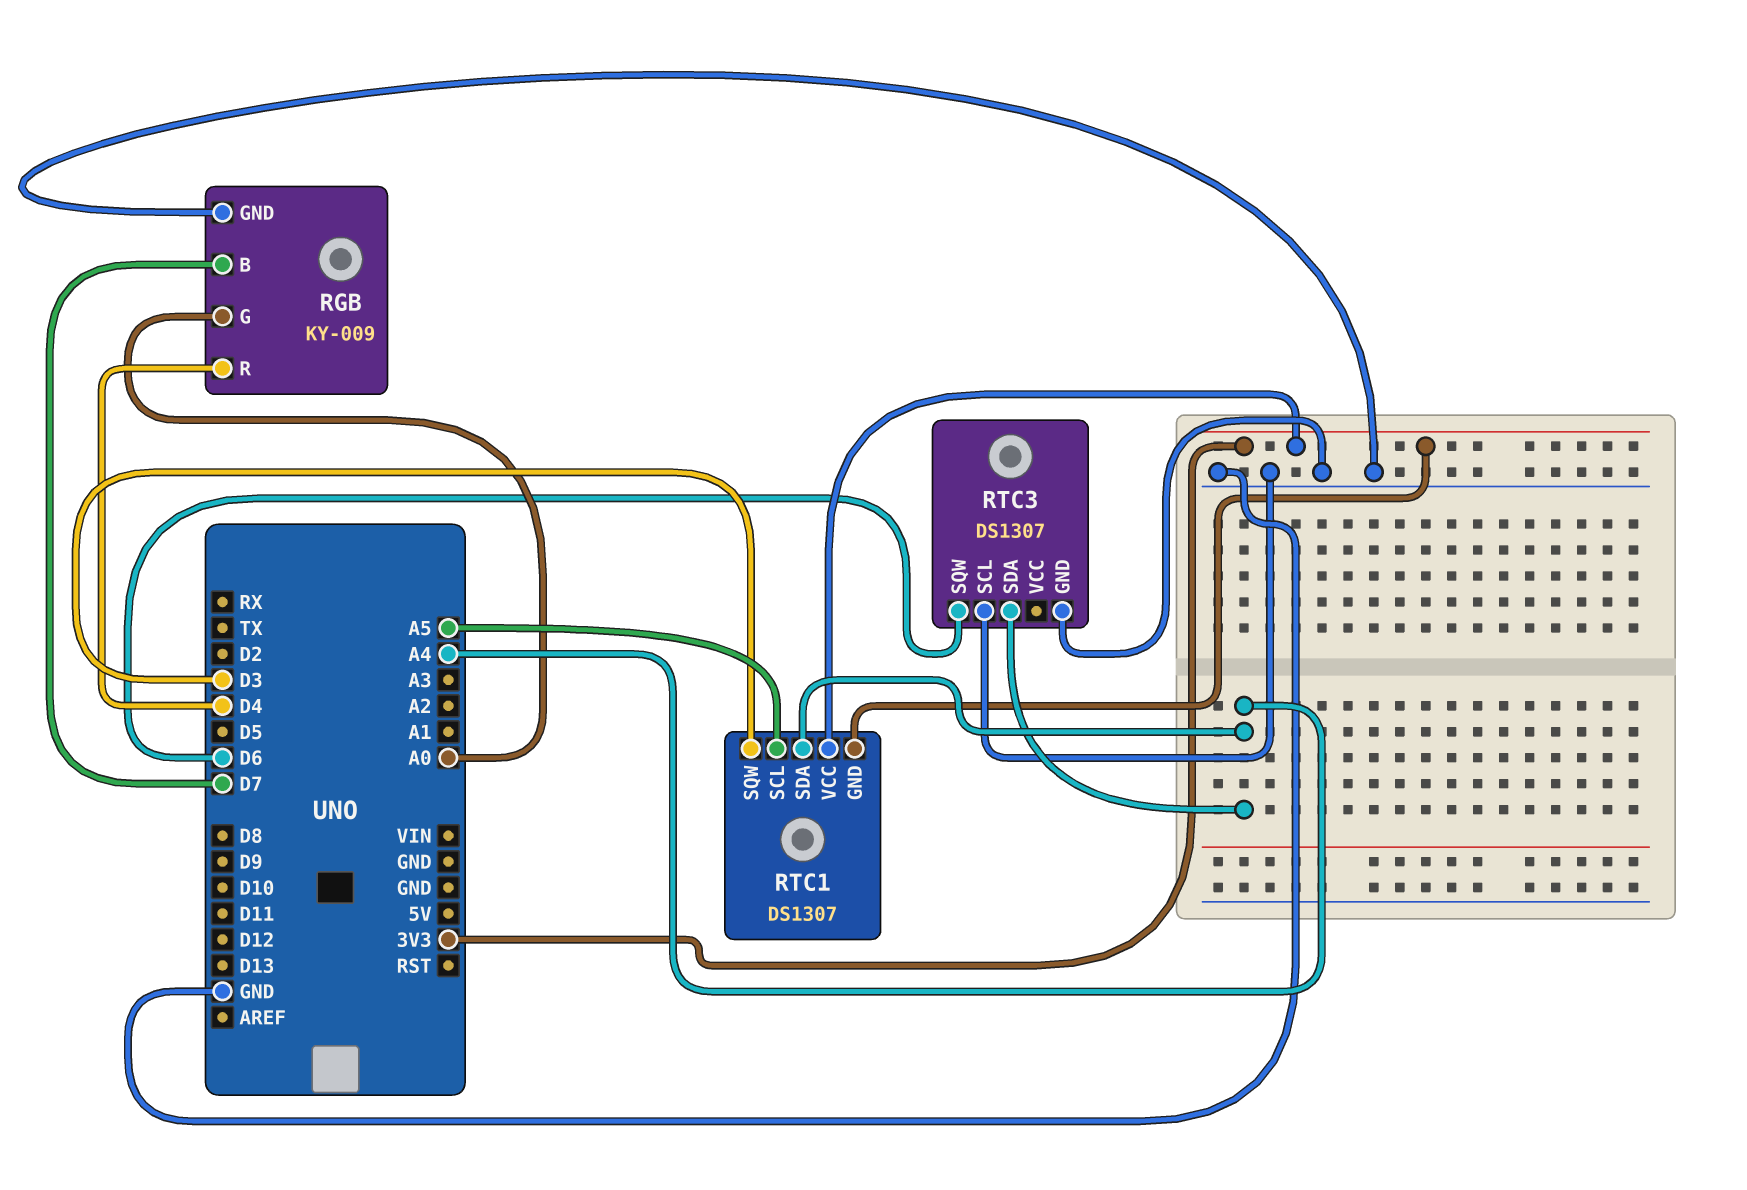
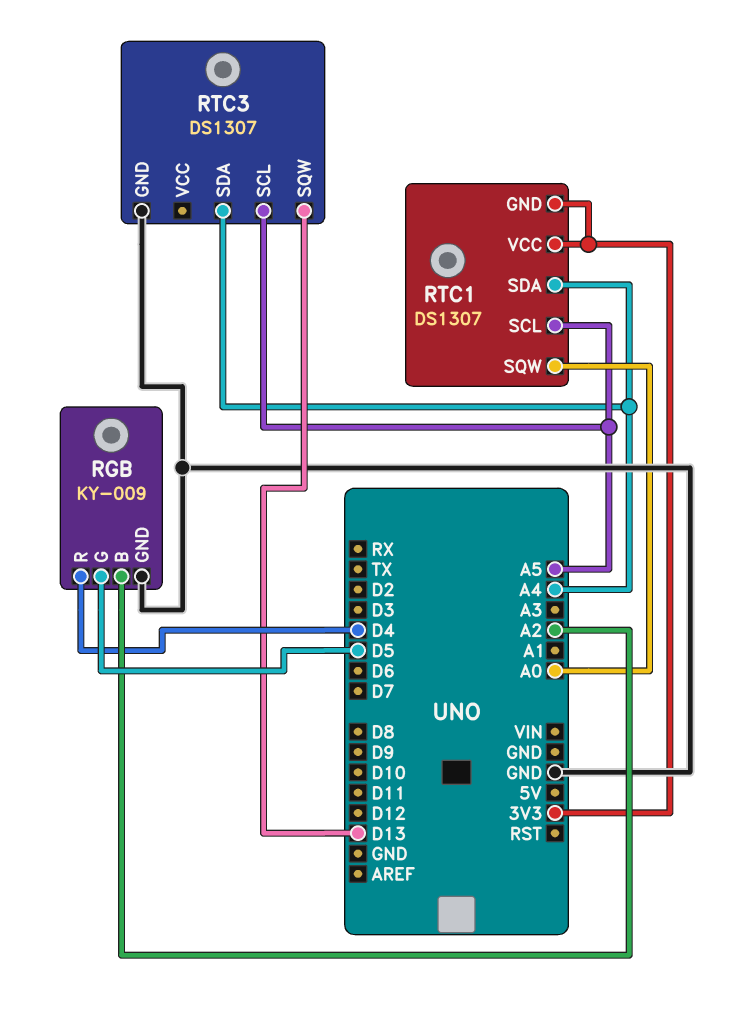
RGB pin B: D7 -> A2
RGB pin G: A0 -> D5
RTC1 pin SQW: D3 -> A0
RTC3 pin SCL: GND -> A5
RTC3 pin SQW: D6 -> D13

